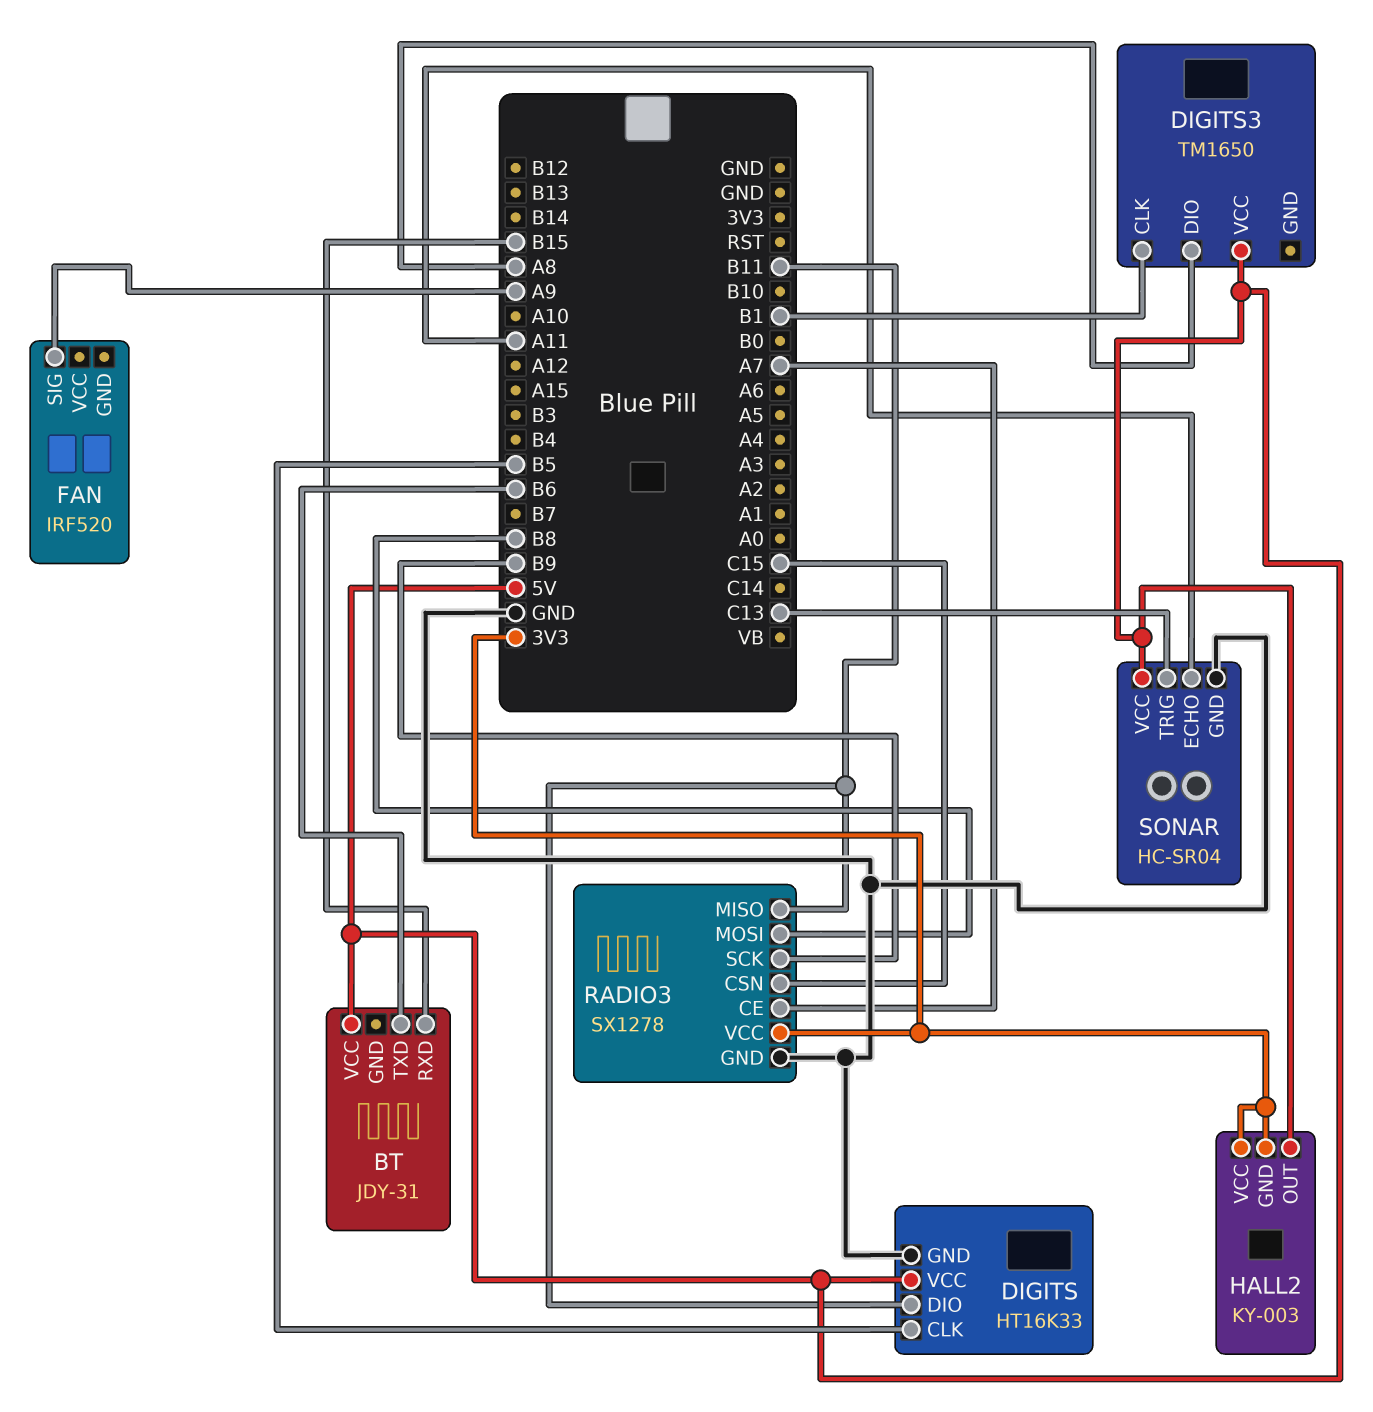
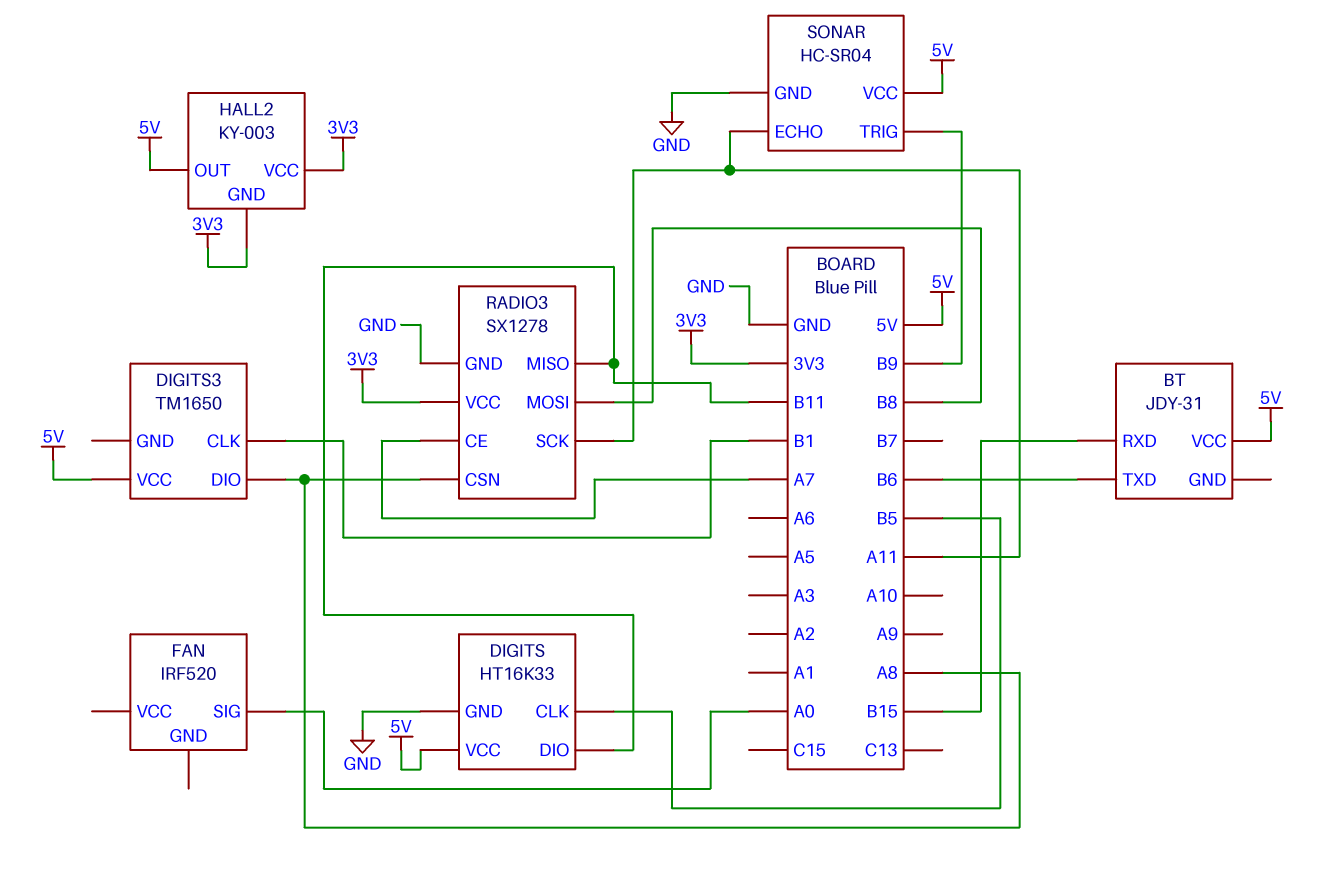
FAN pin SIG: A9 -> A0
RADIO3 pin CSN: C15 -> A8
RADIO3 pin SCK: B9 -> A11
SONAR pin TRIG: C13 -> B9

